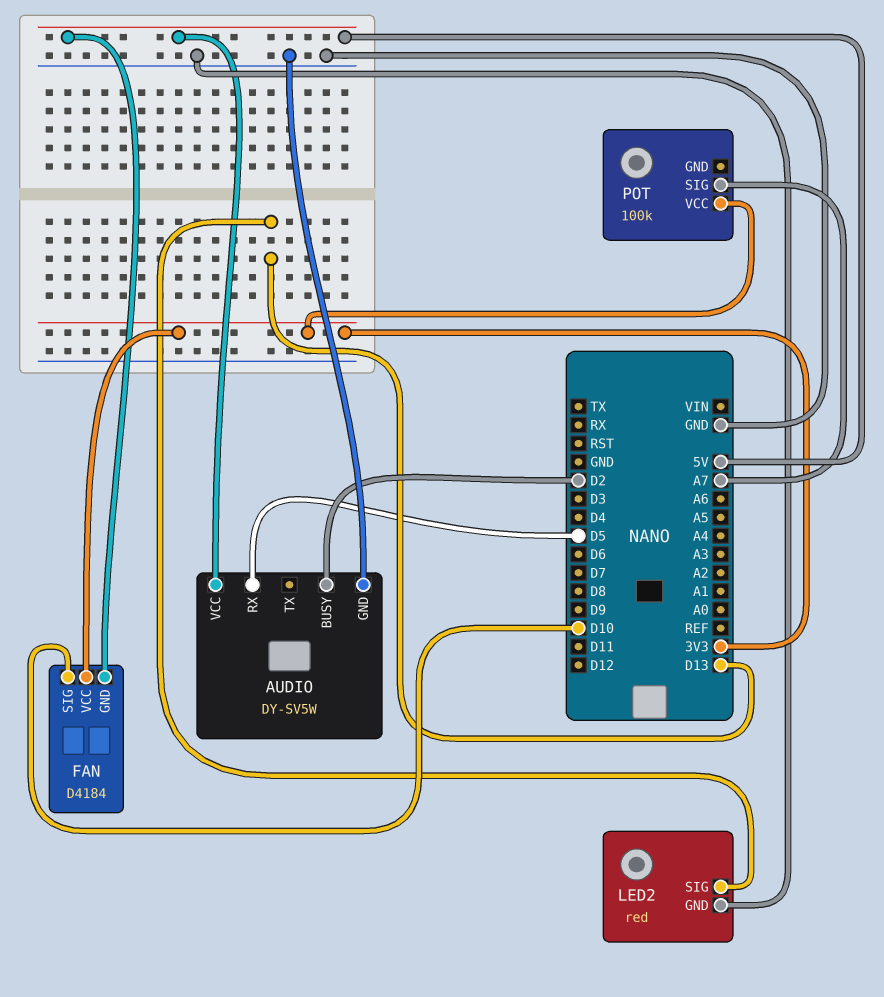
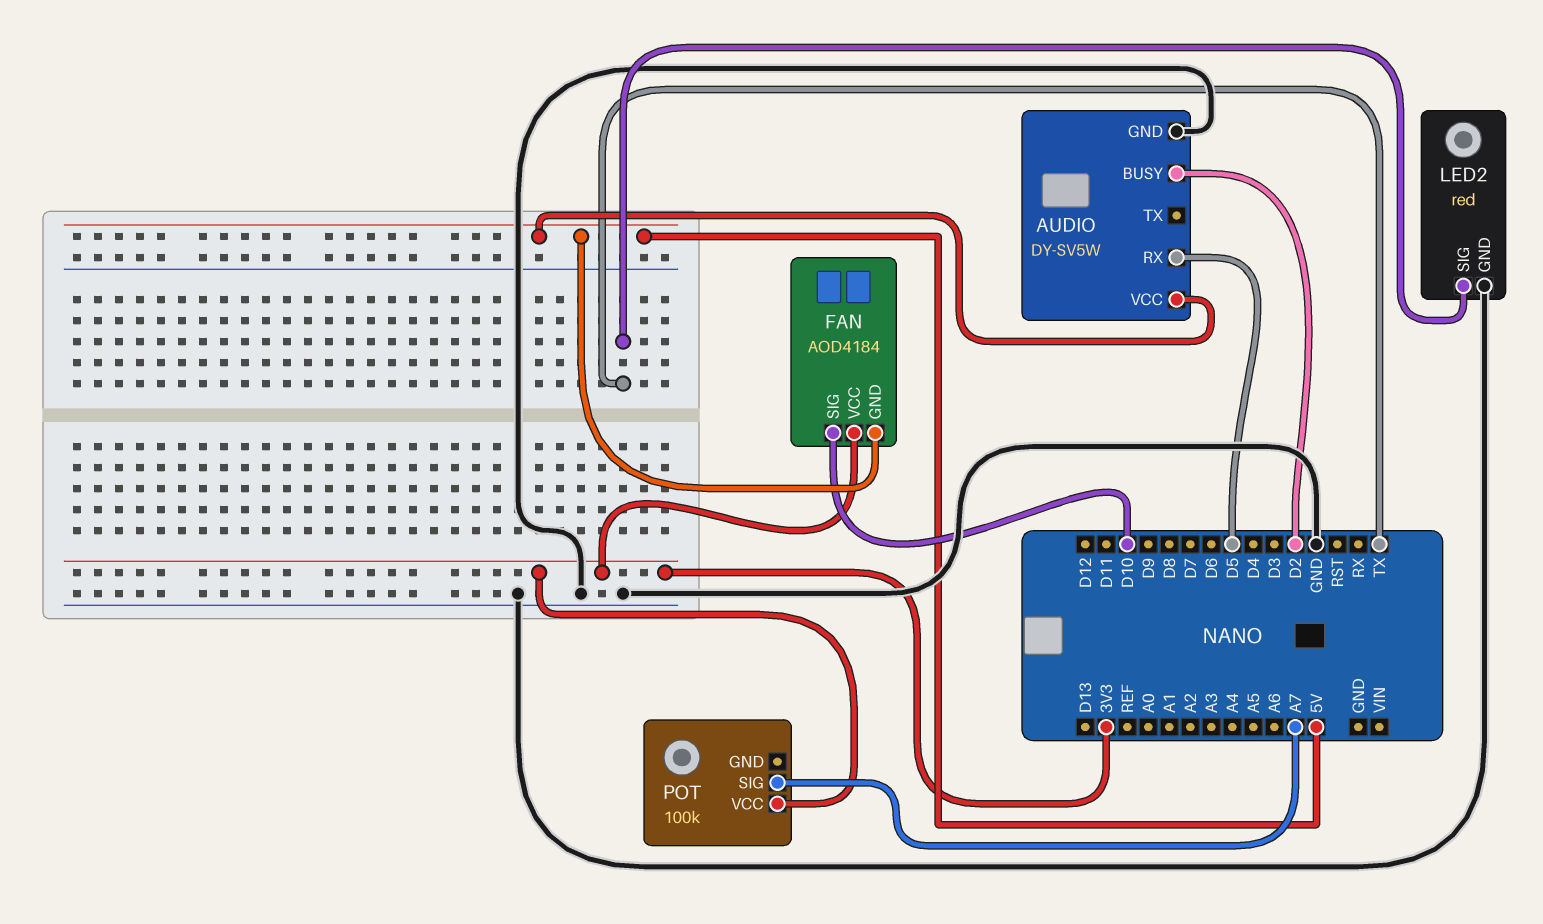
FAN: D4184 -> AOD4184
LED2 pin SIG: D13 -> TX

